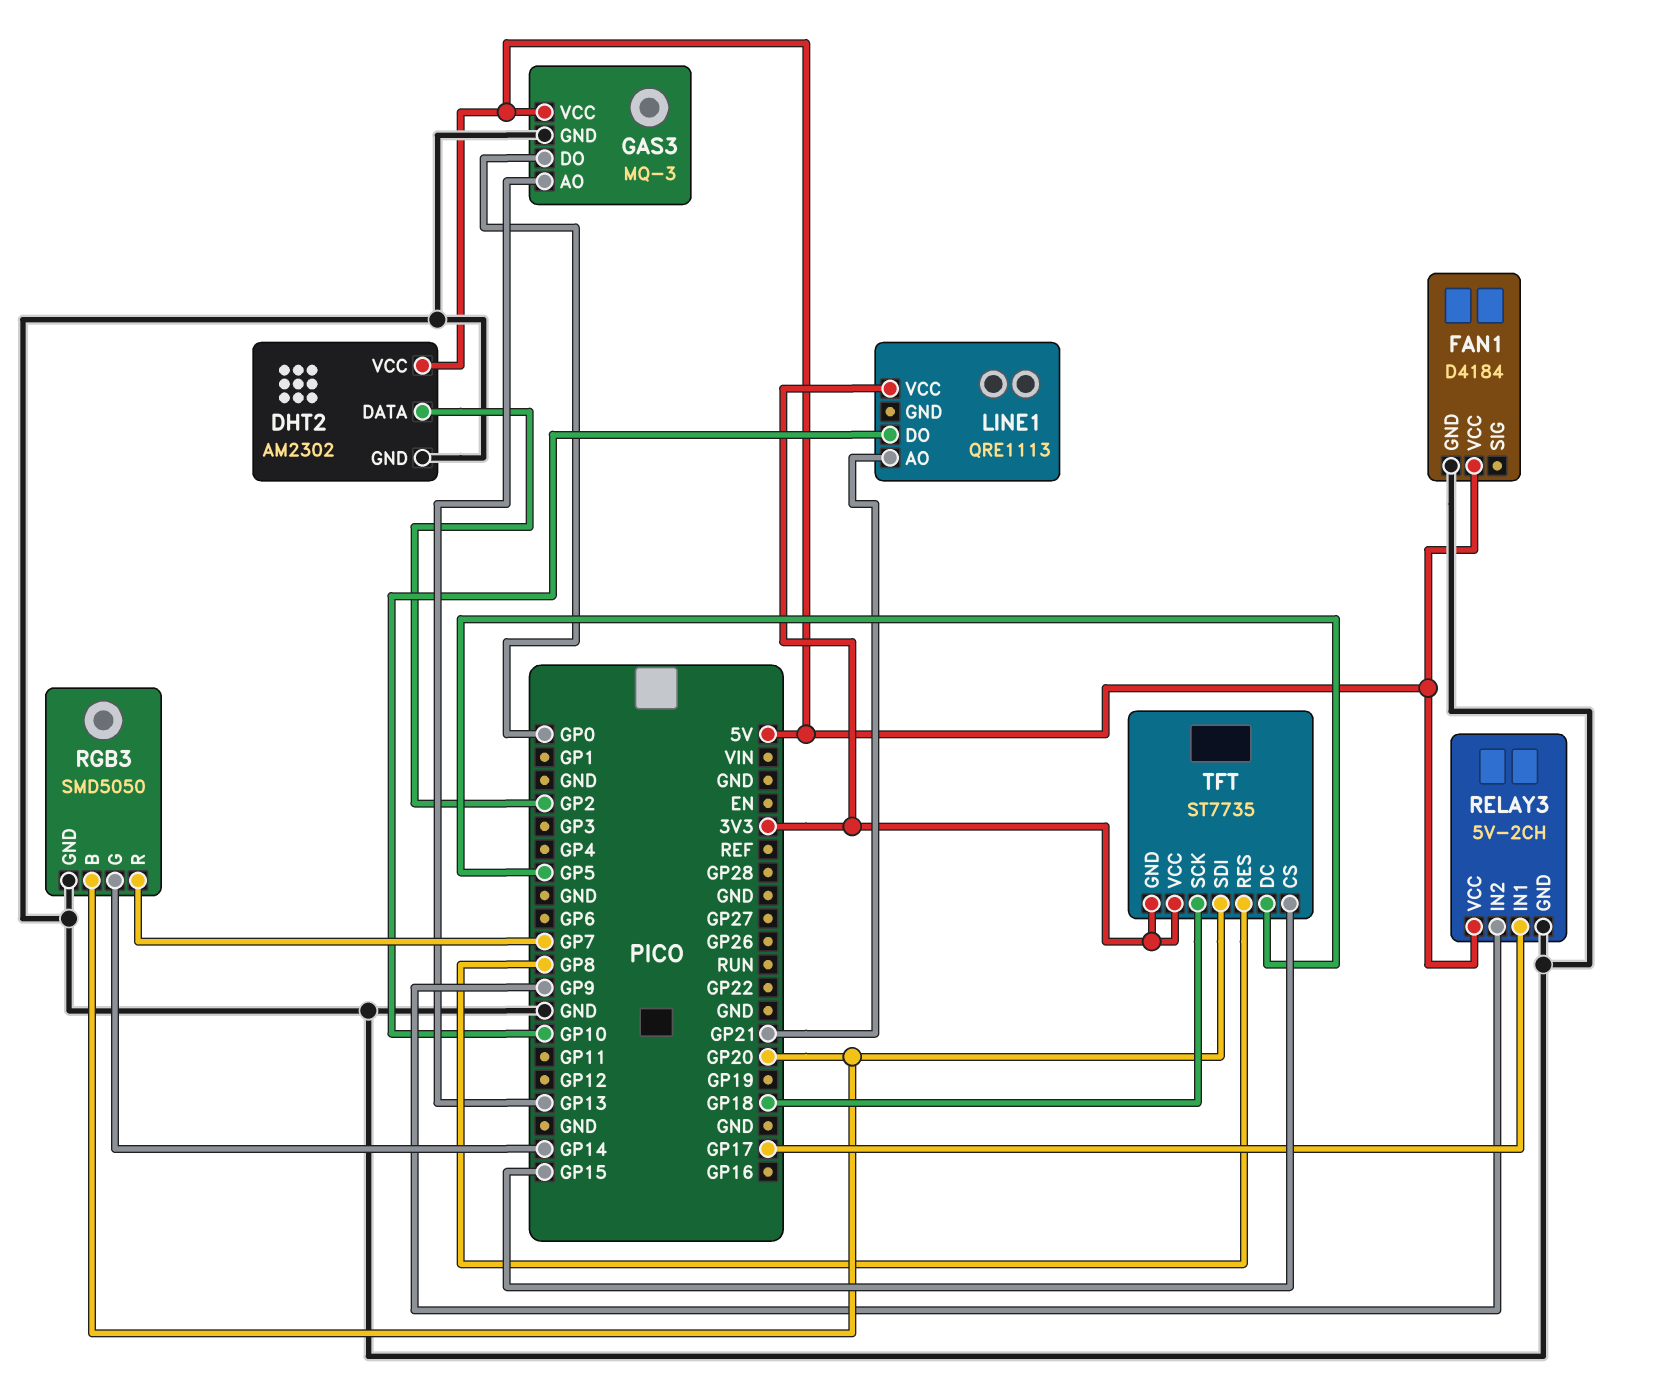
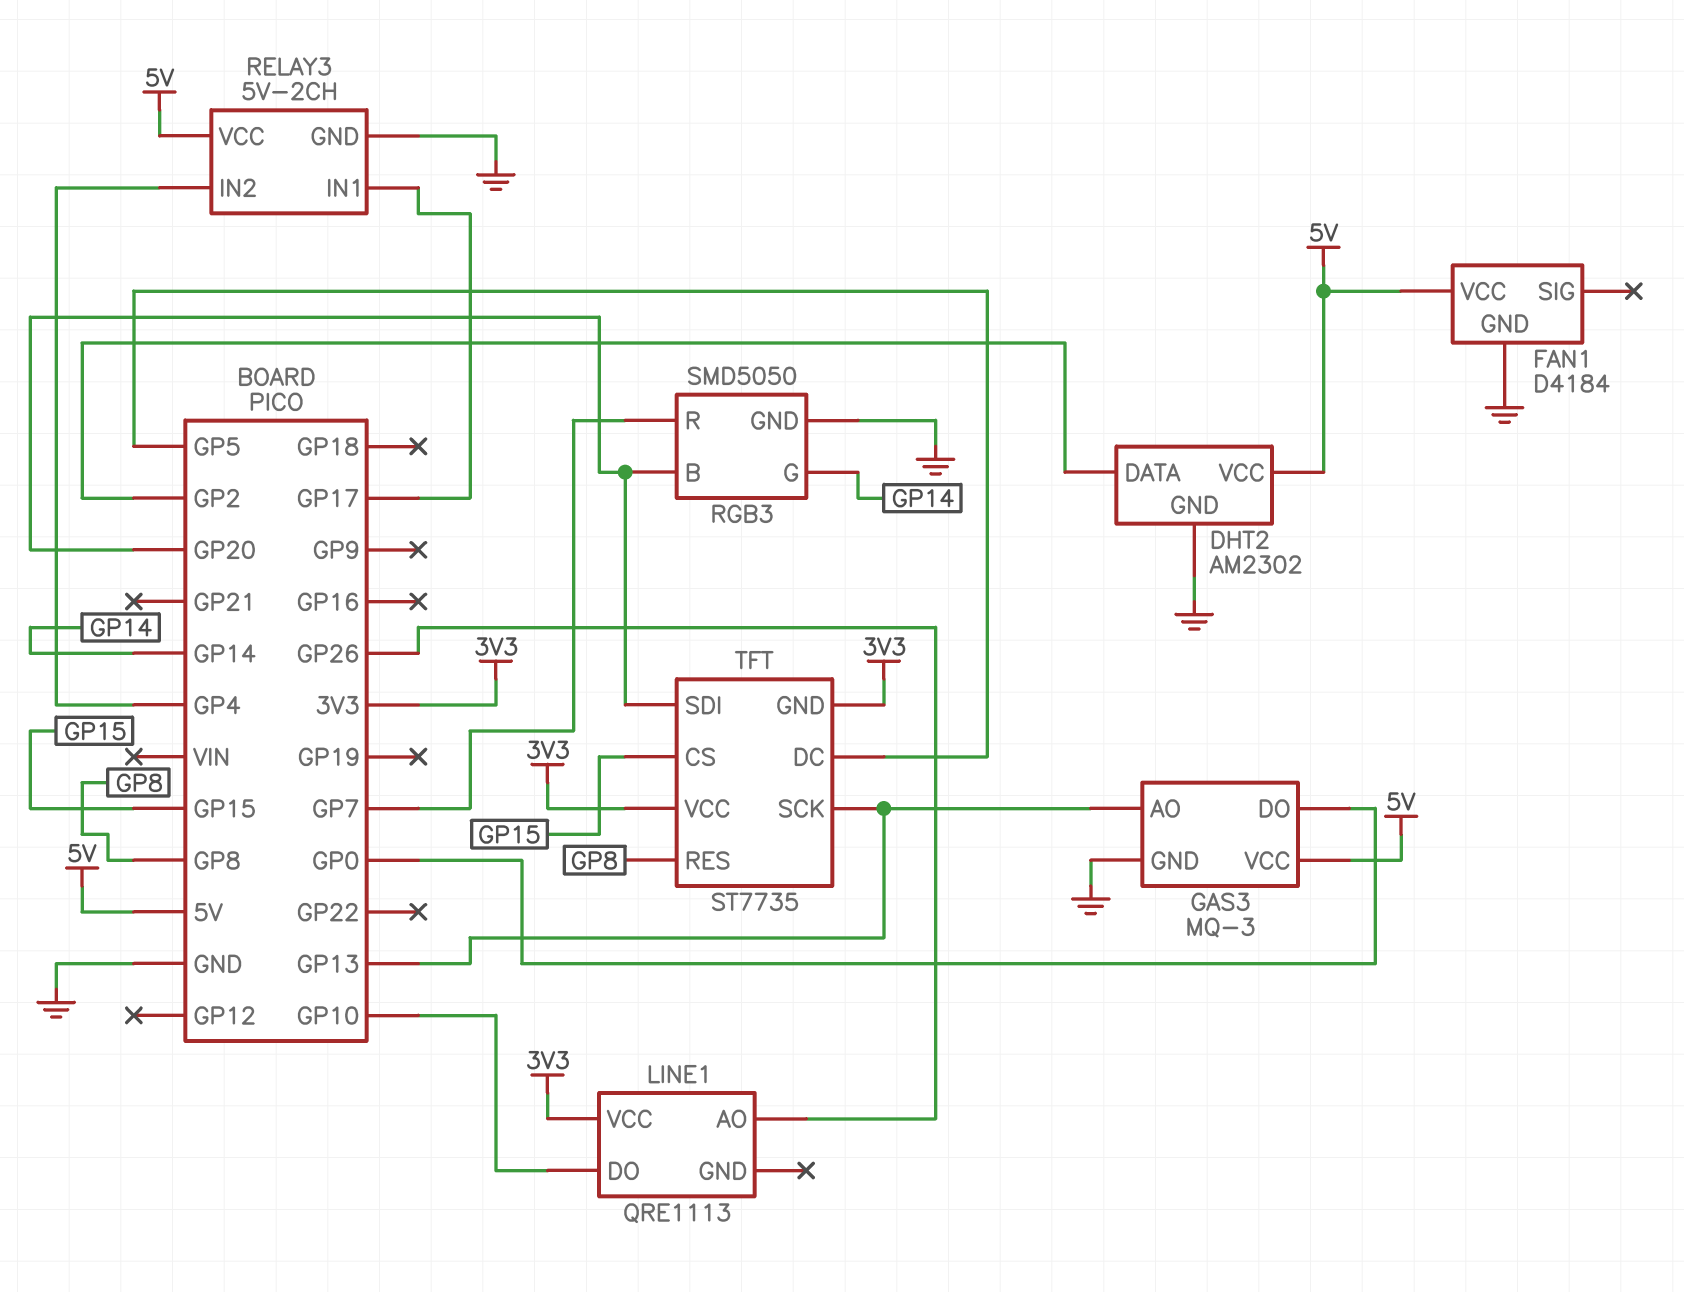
LINE1 pin AO: GP21 -> GP26
RELAY3 pin IN2: GP9 -> GP4
TFT pin SCK: GP18 -> GP13

